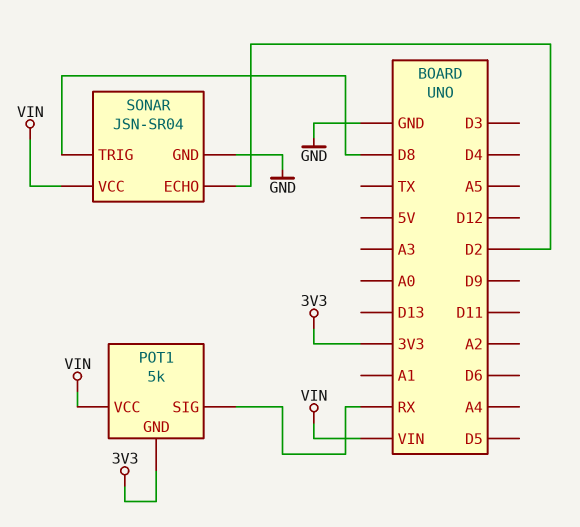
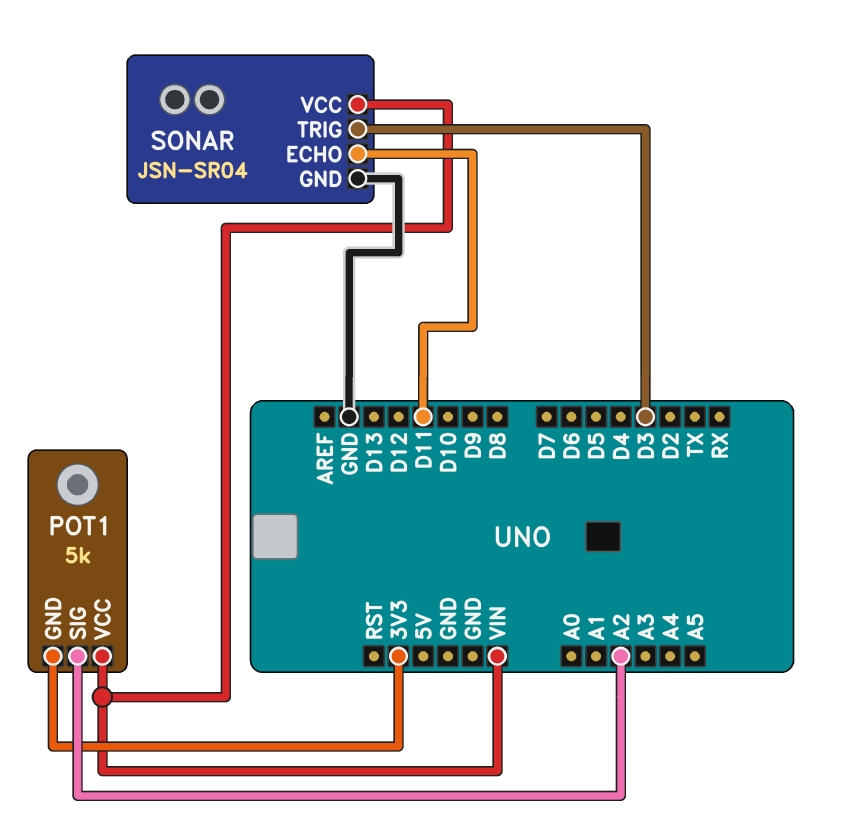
POT1 pin SIG: RX -> A2
SONAR pin ECHO: D2 -> D11
SONAR pin TRIG: D8 -> D3

